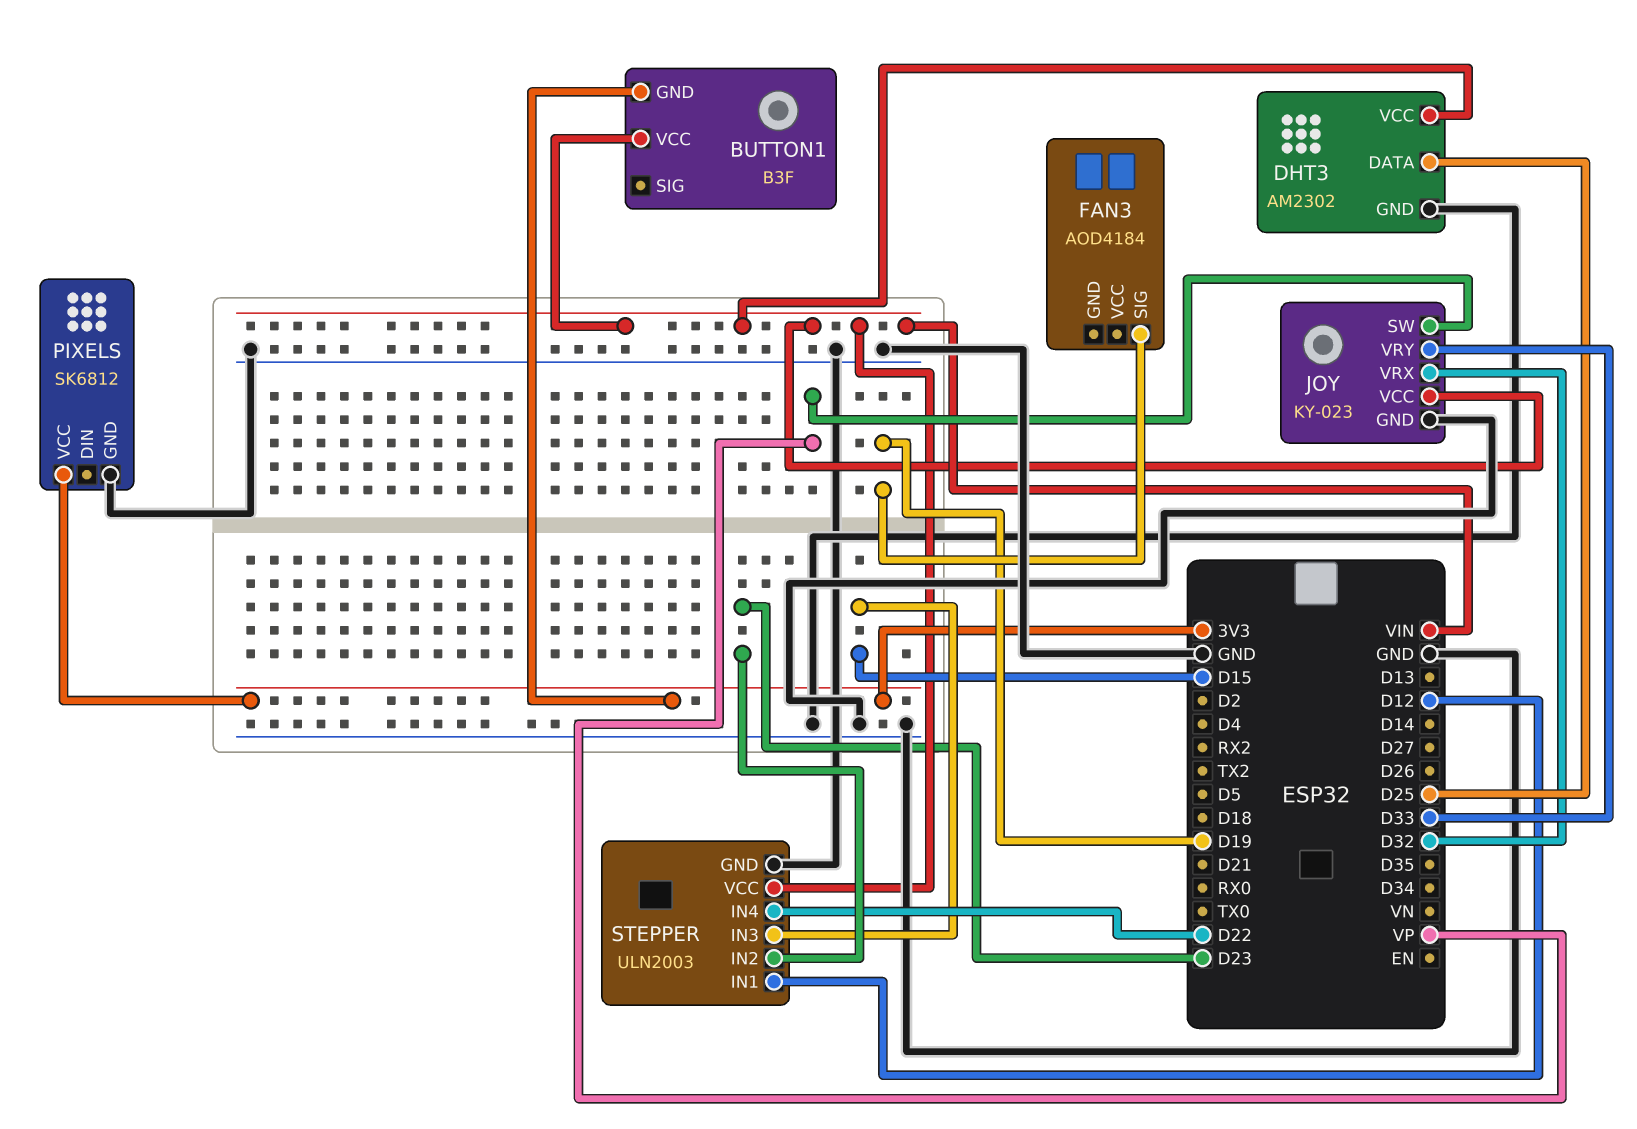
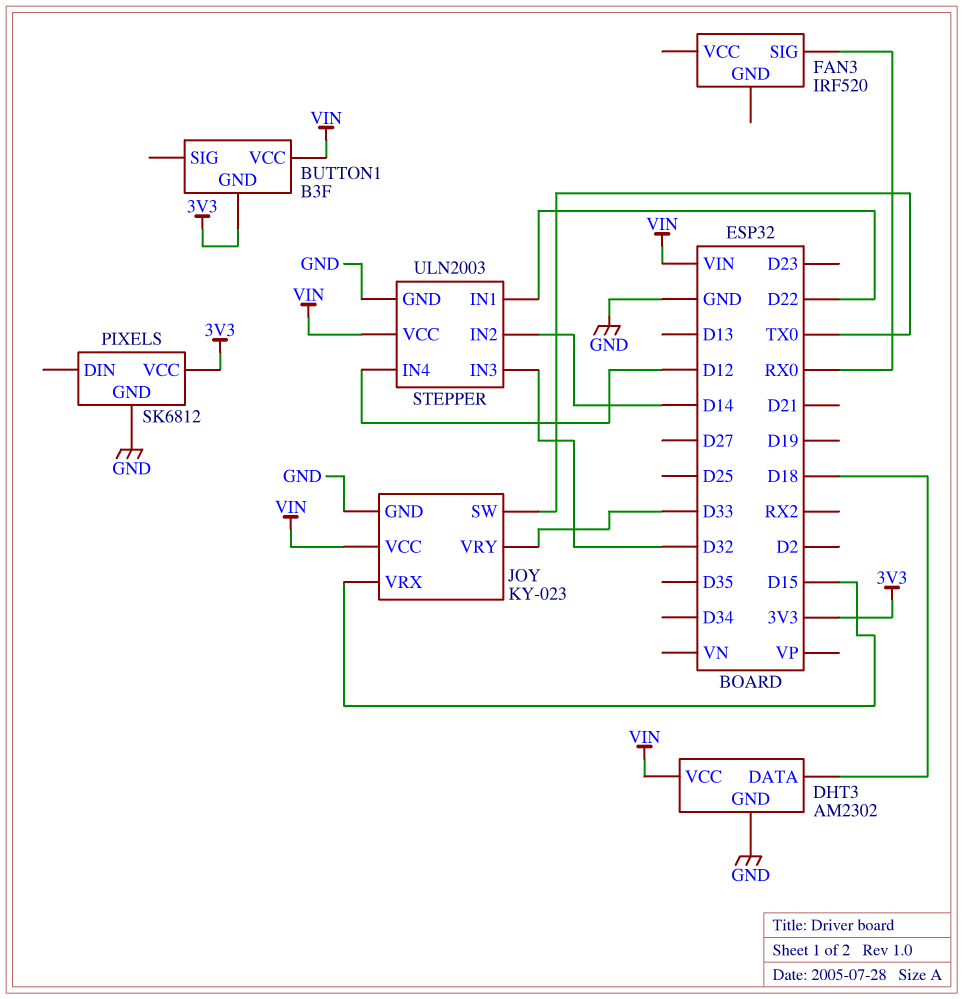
DHT3 pin DATA: D25 -> D18
FAN3: AOD4184 -> IRF520
FAN3 pin SIG: D19 -> RX0
JOY pin SW: VP -> TX0
JOY pin VRX: D32 -> D15
STEPPER pin IN1: D12 -> D22
STEPPER pin IN2: D23 -> D14
STEPPER pin IN3: D15 -> D32
STEPPER pin IN4: D22 -> D12

